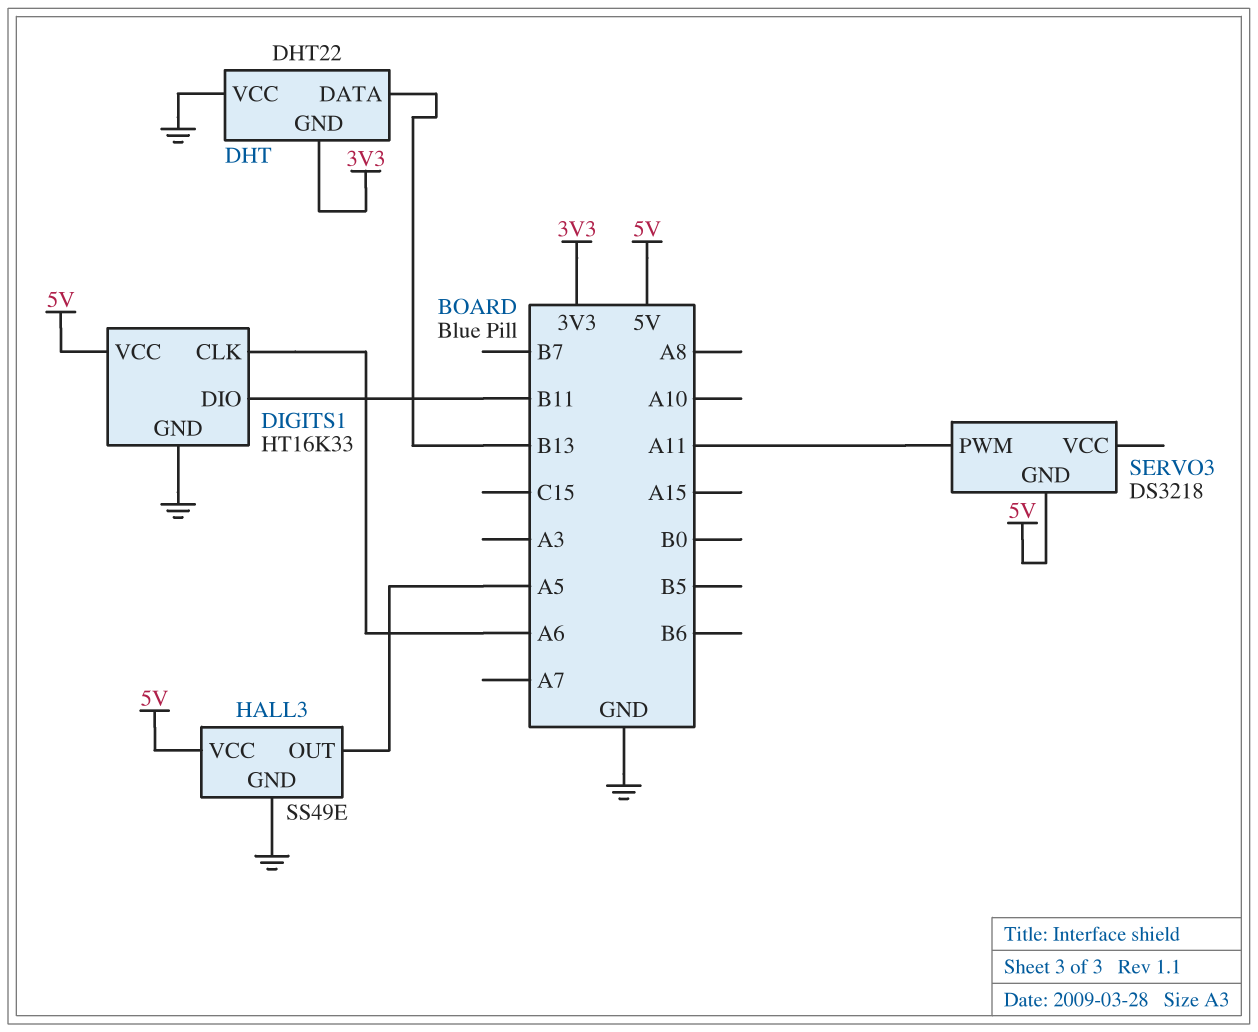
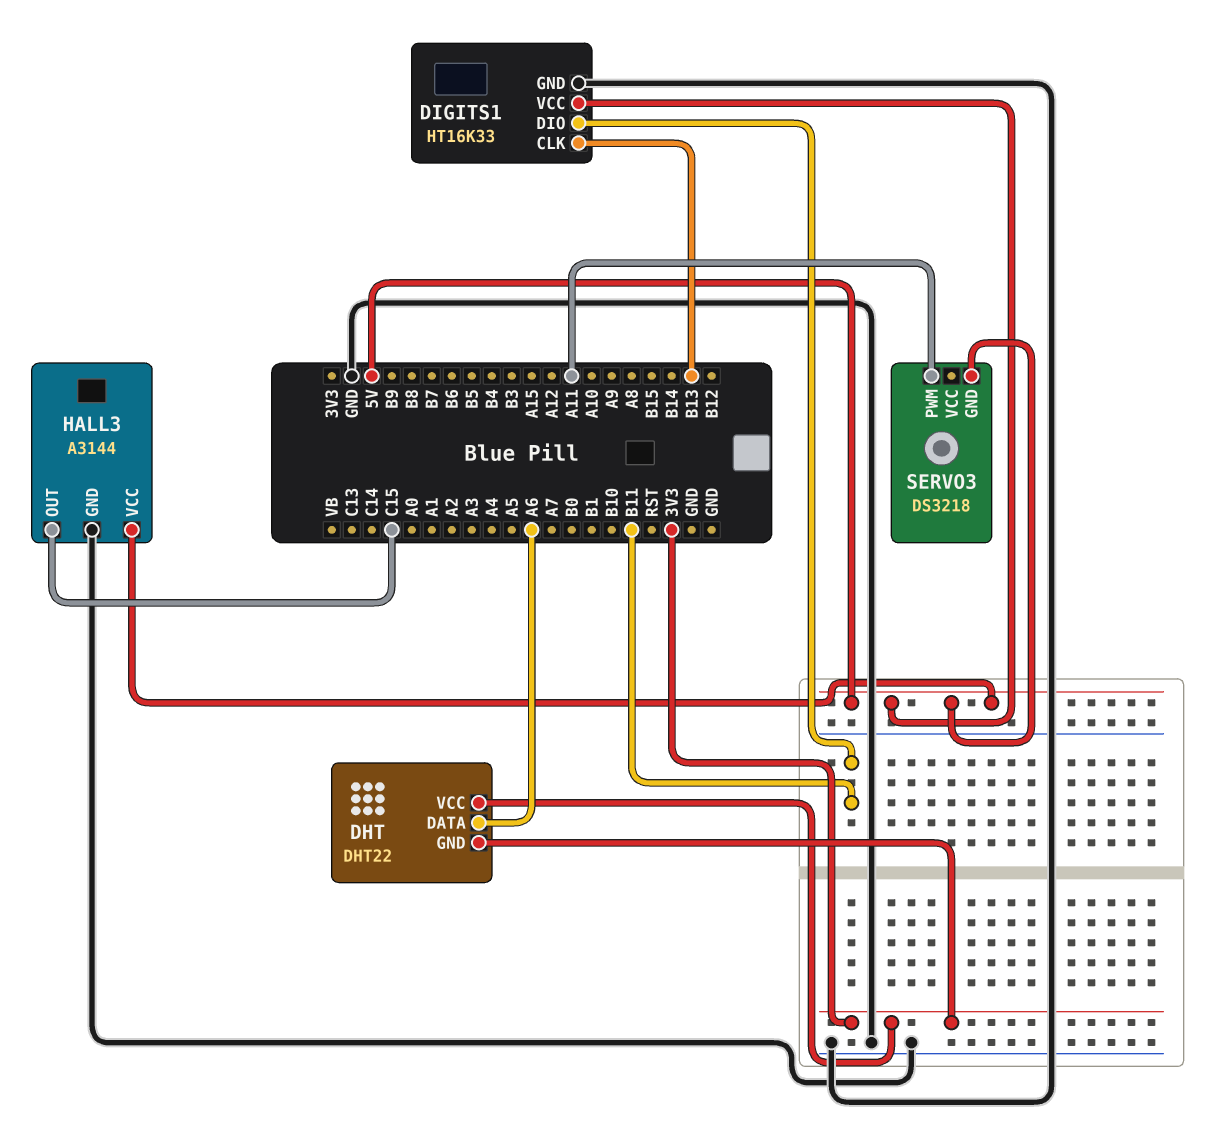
DHT pin DATA: B13 -> A6
DHT pin VCC: GND -> 3V3
DIGITS1 pin CLK: A6 -> B13
HALL3: SS49E -> A3144
HALL3 pin OUT: A5 -> C15

